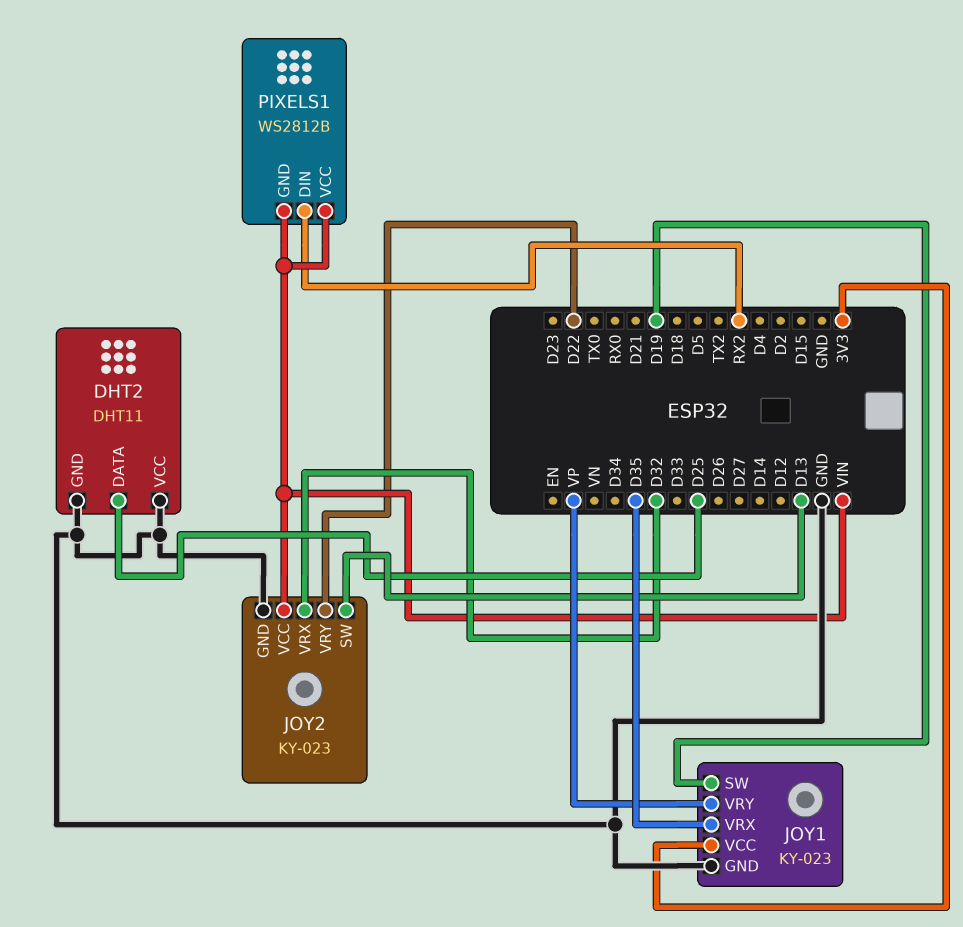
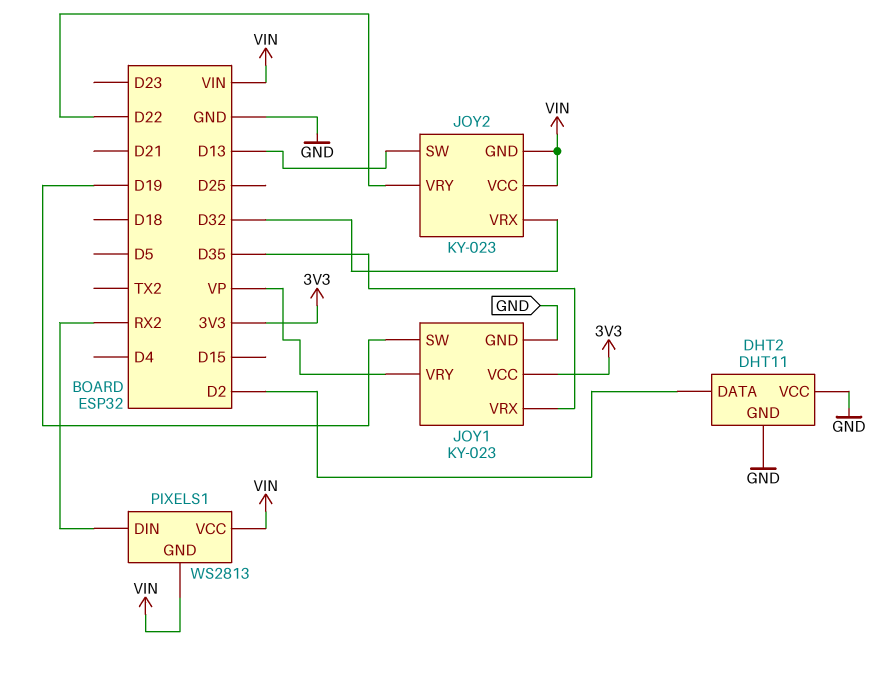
DHT2 pin DATA: D25 -> D2
JOY2 pin GND: GND -> VIN
PIXELS1: WS2812B -> WS2813

